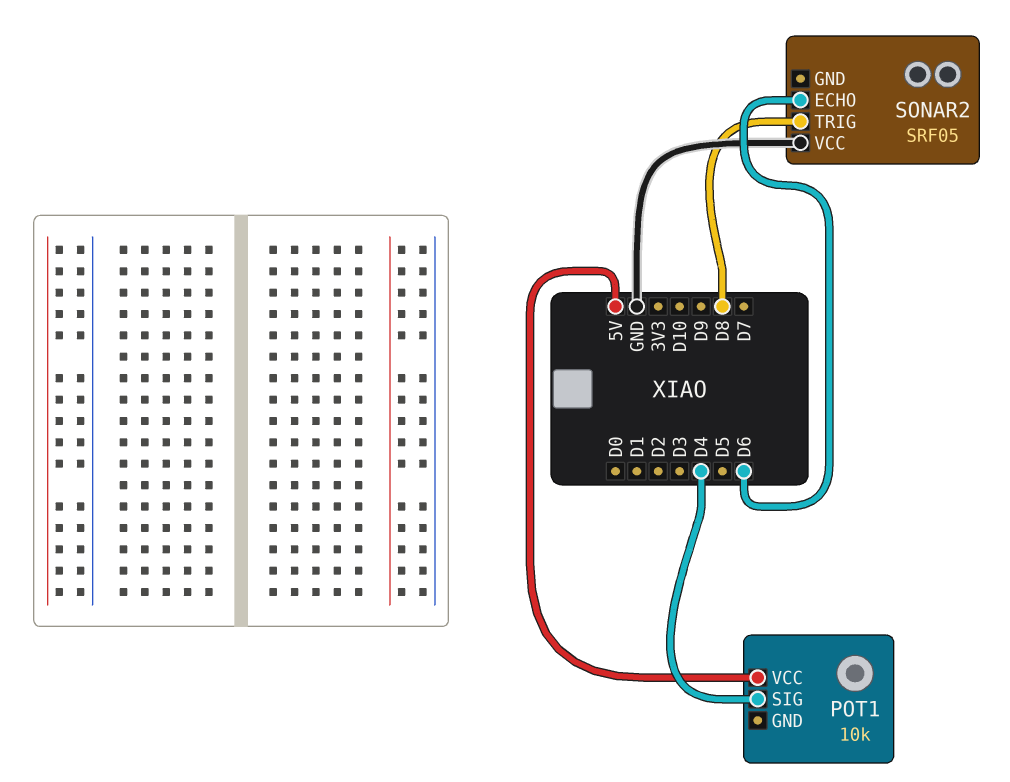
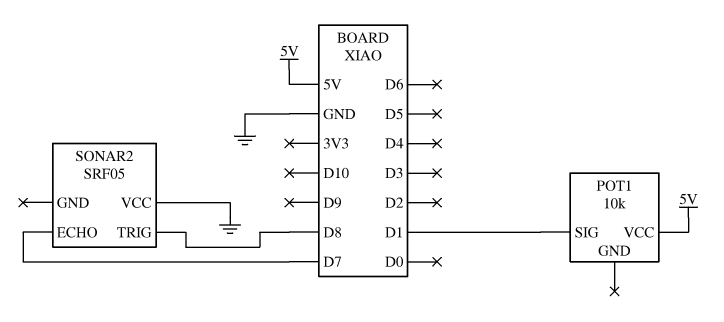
POT1 pin SIG: D4 -> D1
SONAR2 pin ECHO: D6 -> D7

